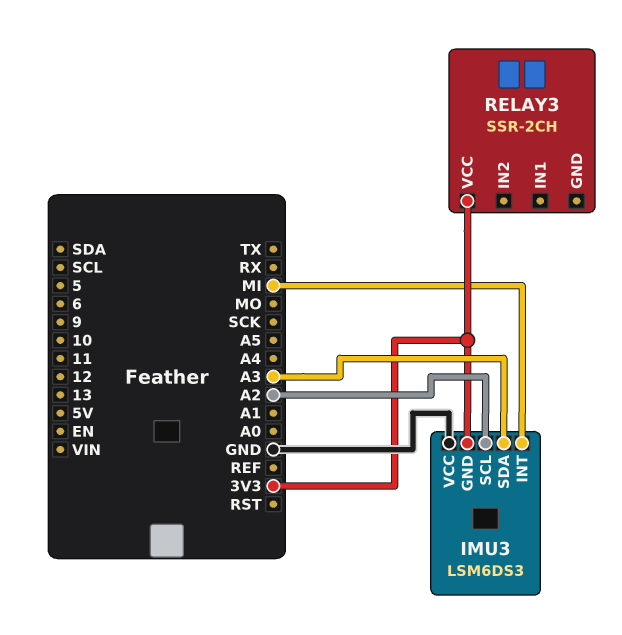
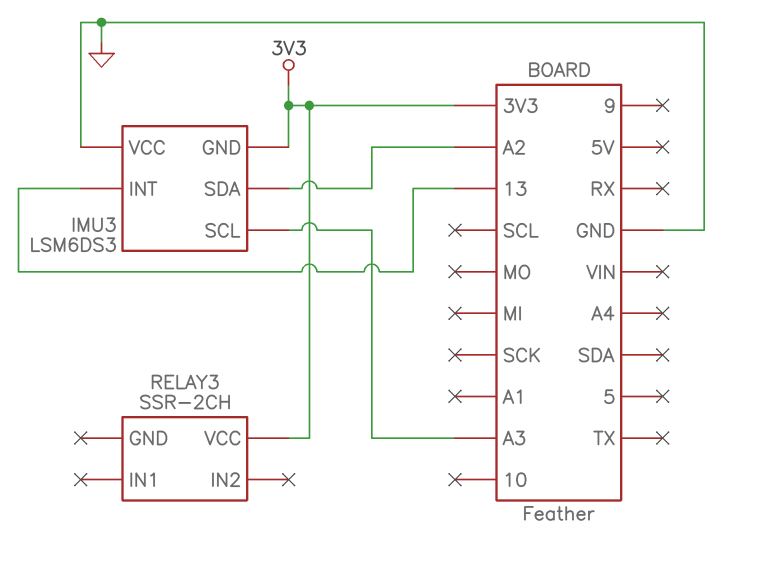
IMU3 pin INT: MI -> 13
IMU3 pin SCL: A2 -> A3
IMU3 pin SDA: A3 -> A2

